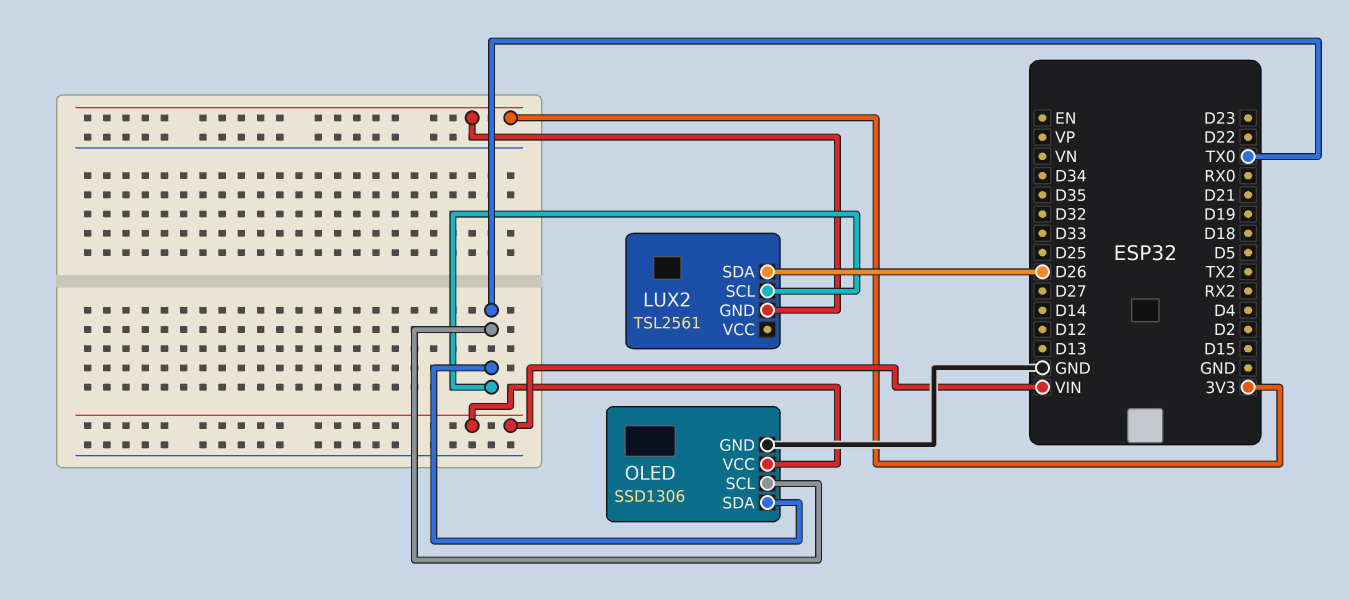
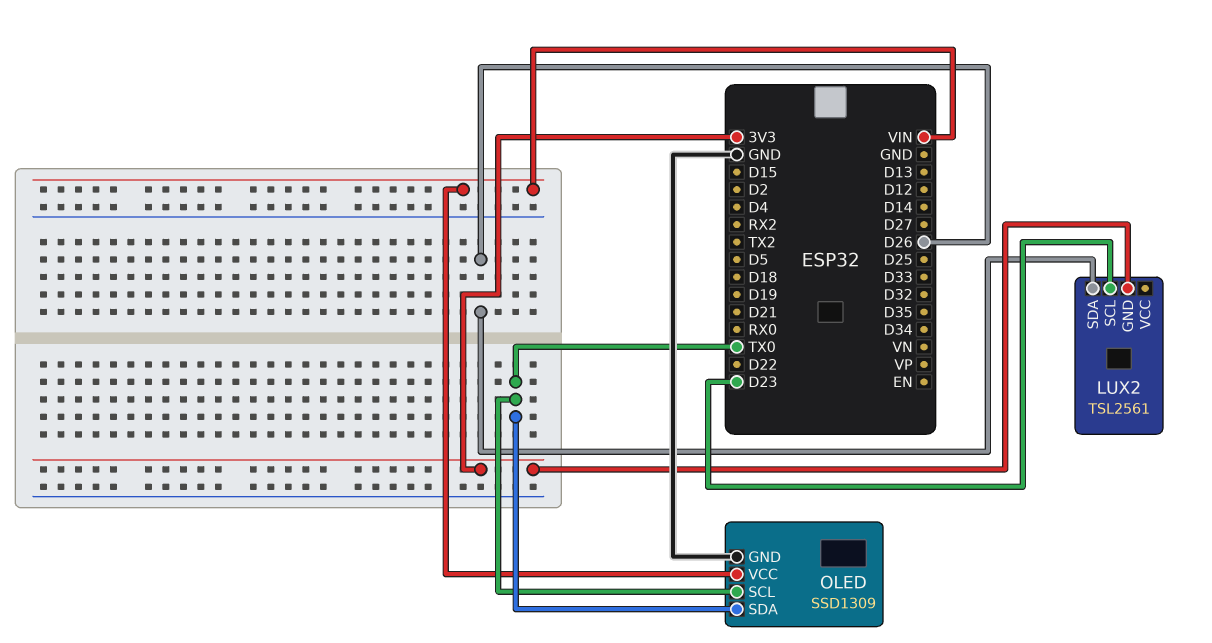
LUX2 pin SCL: TX0 -> D23
OLED: SSD1306 -> SSD1309

